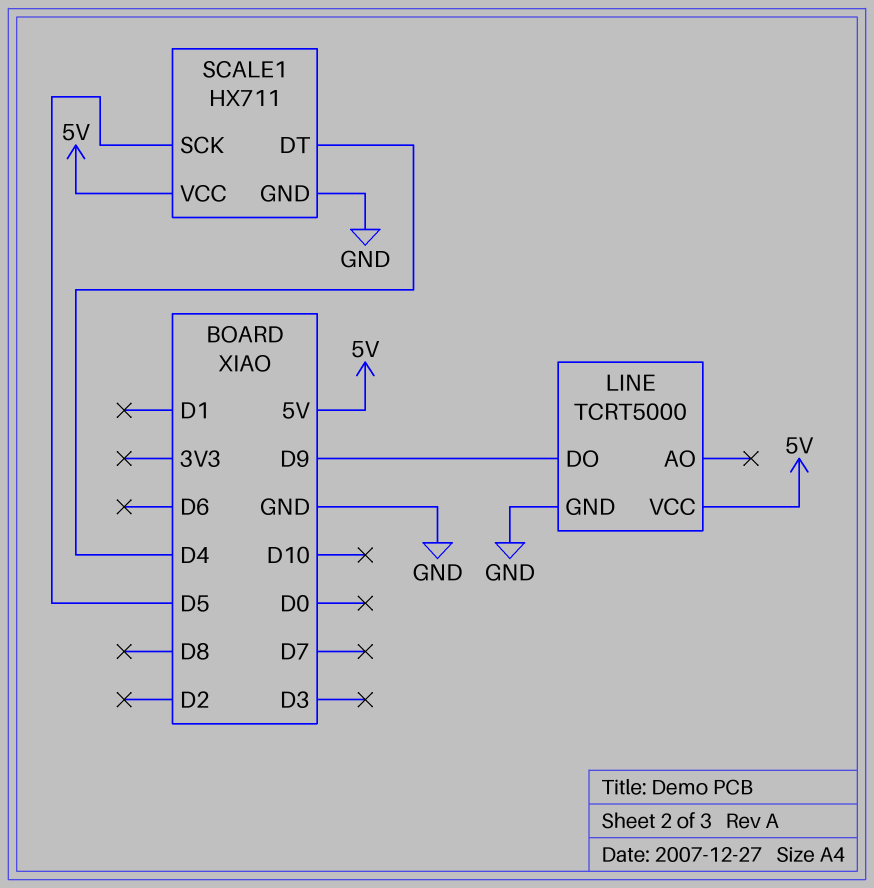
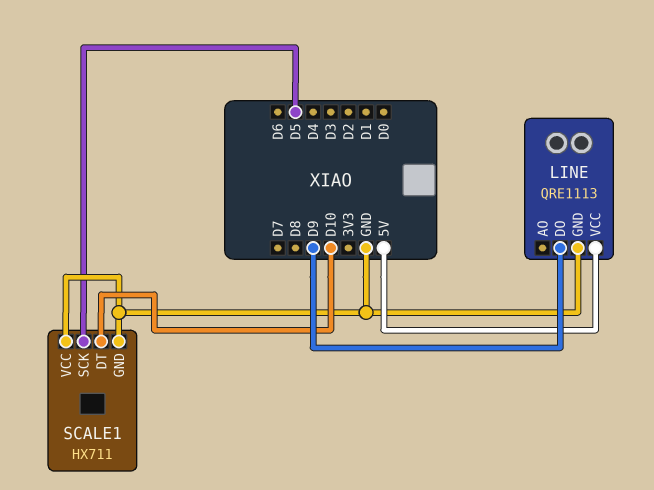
LINE: TCRT5000 -> QRE1113
SCALE1 pin DT: D4 -> D10
SCALE1 pin VCC: 5V -> GND

